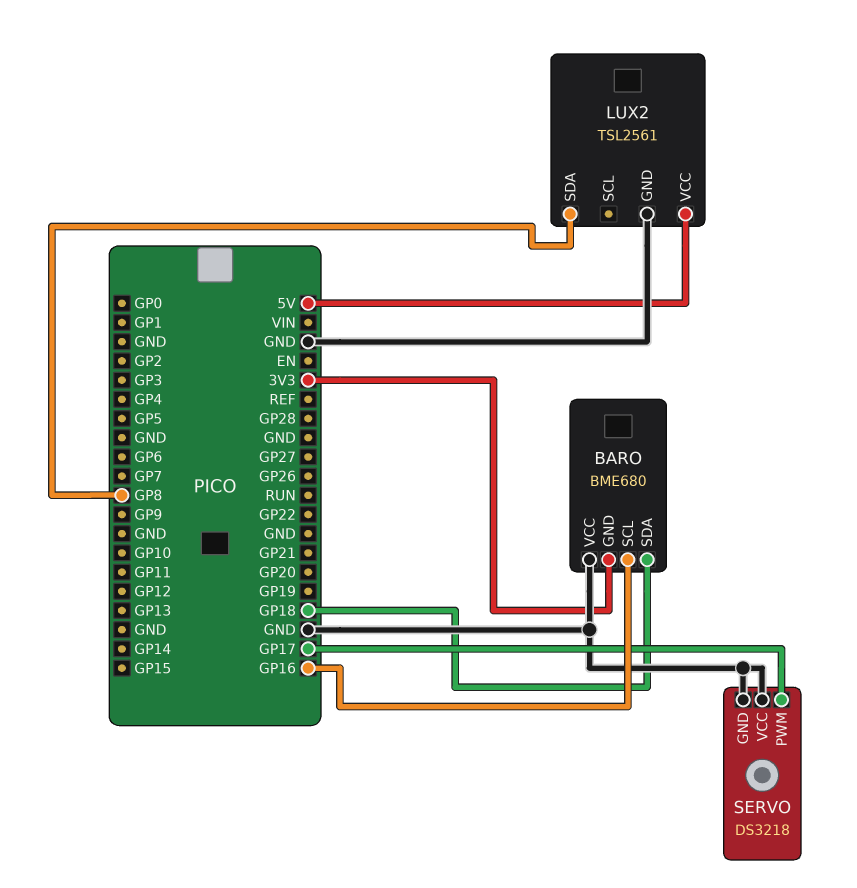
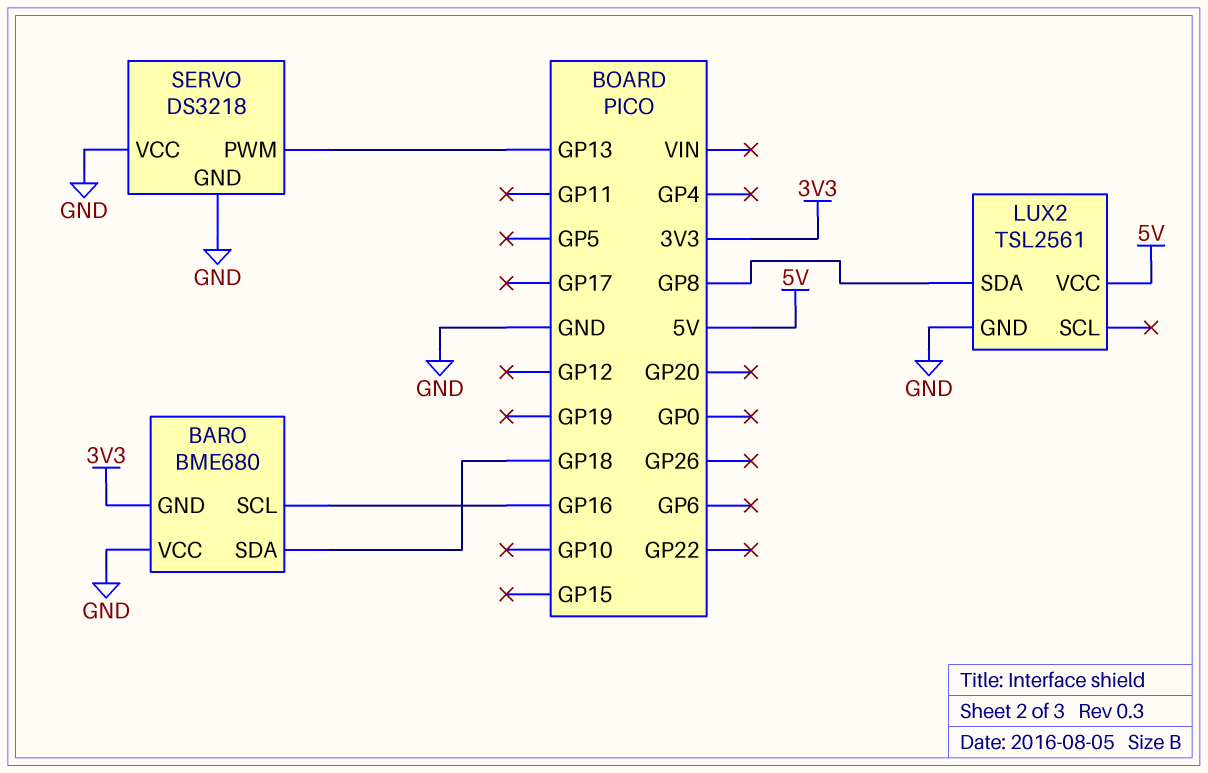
SERVO pin PWM: GP17 -> GP13

